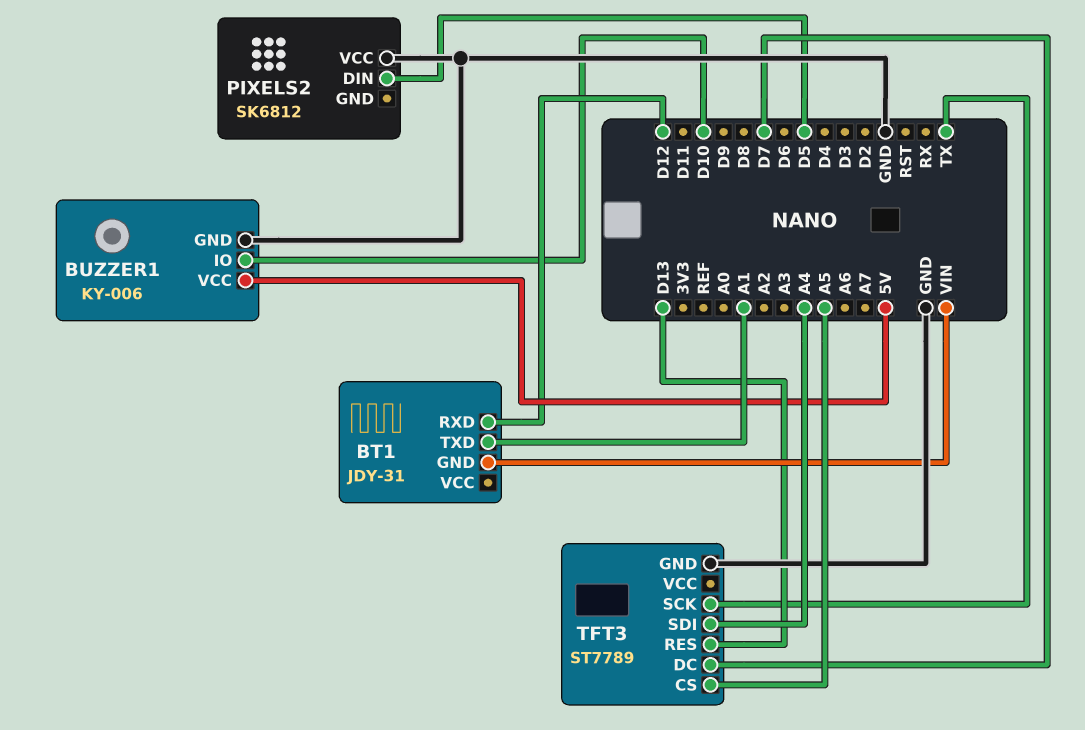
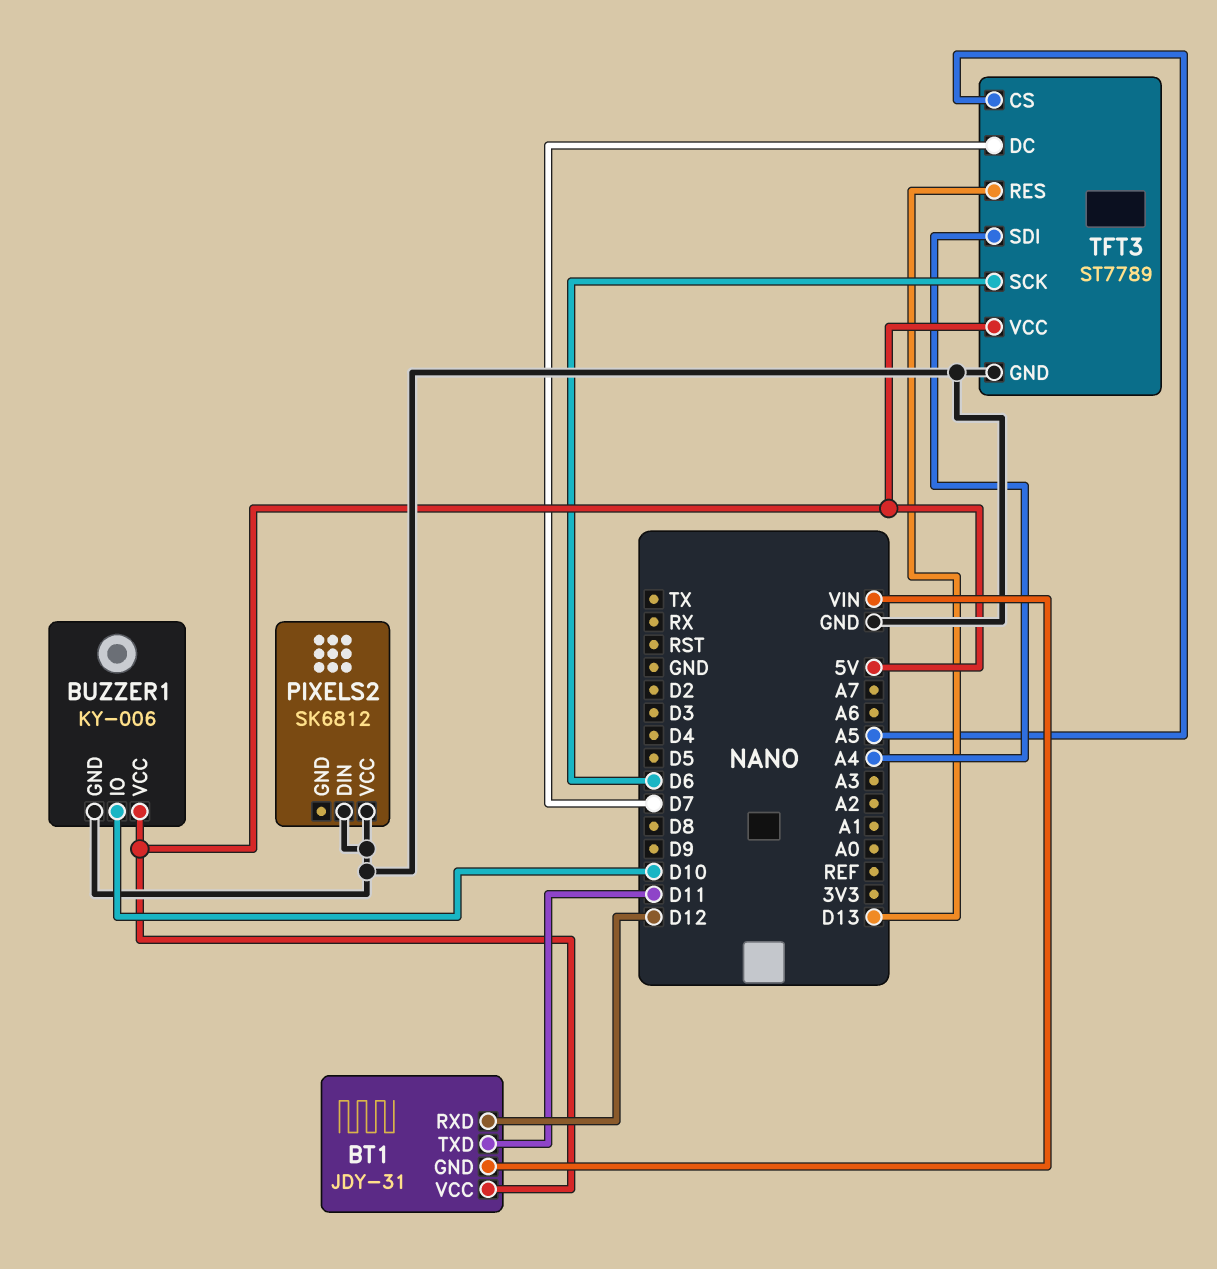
BT1 pin TXD: A1 -> D11
BT1 pin VCC: none -> 5V
PIXELS2 pin DIN: D5 -> GND
TFT3 pin SCK: TX -> D6
TFT3 pin VCC: none -> 5V

